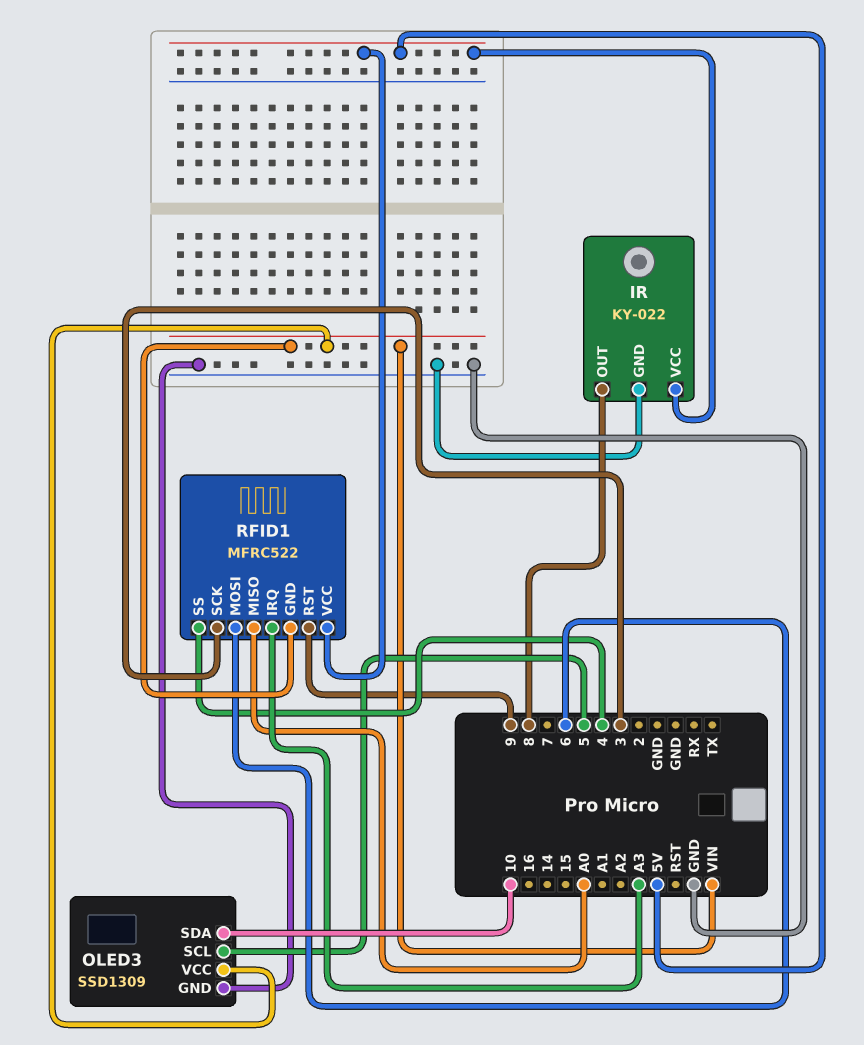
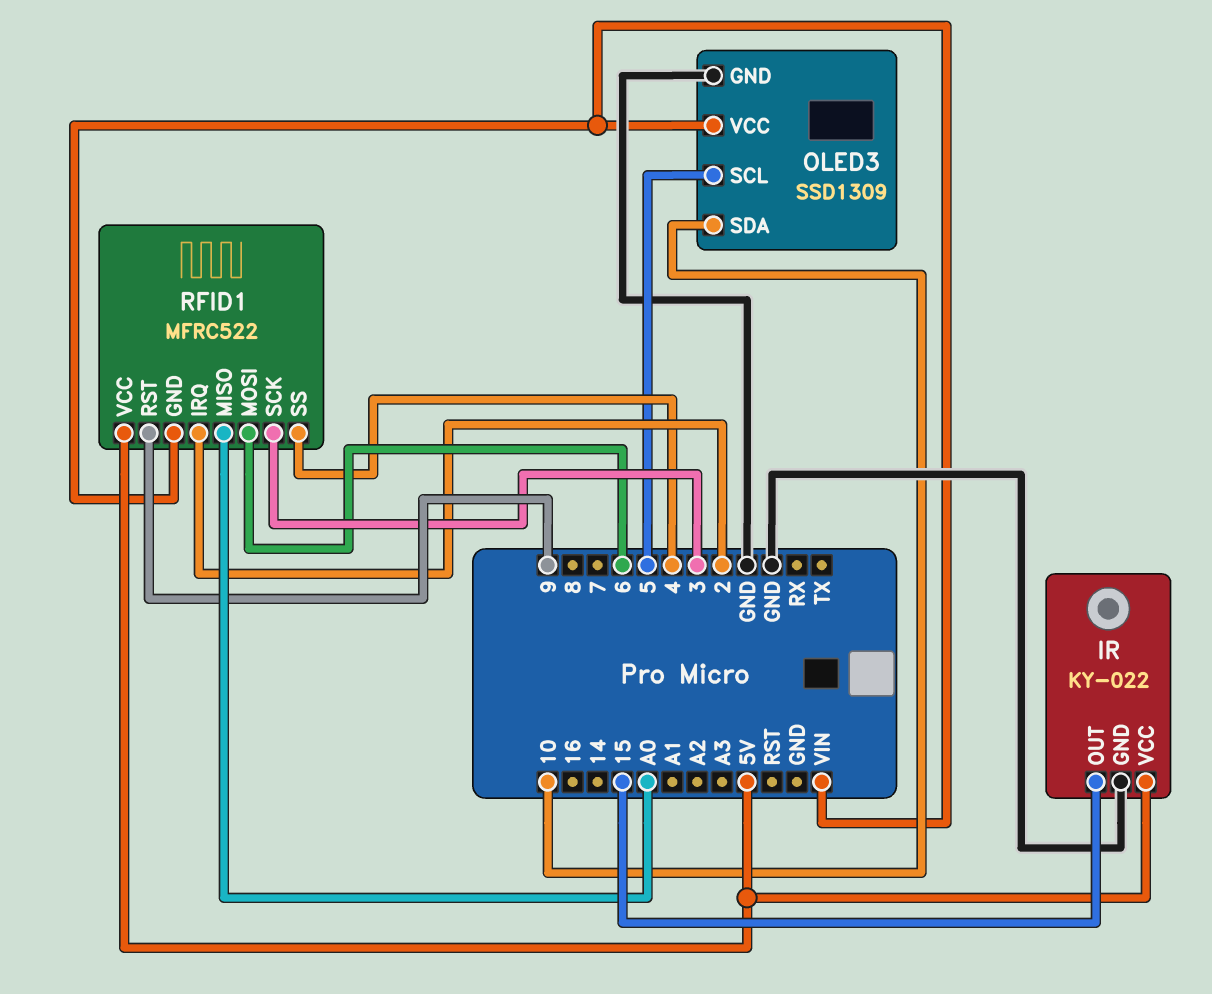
IR pin OUT: 8 -> 15
RFID1 pin IRQ: A3 -> 2

